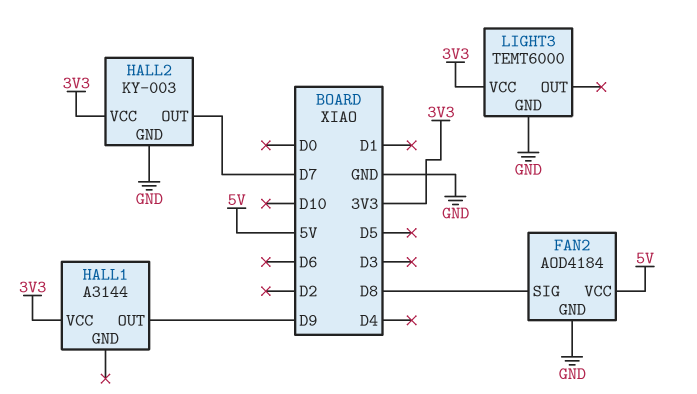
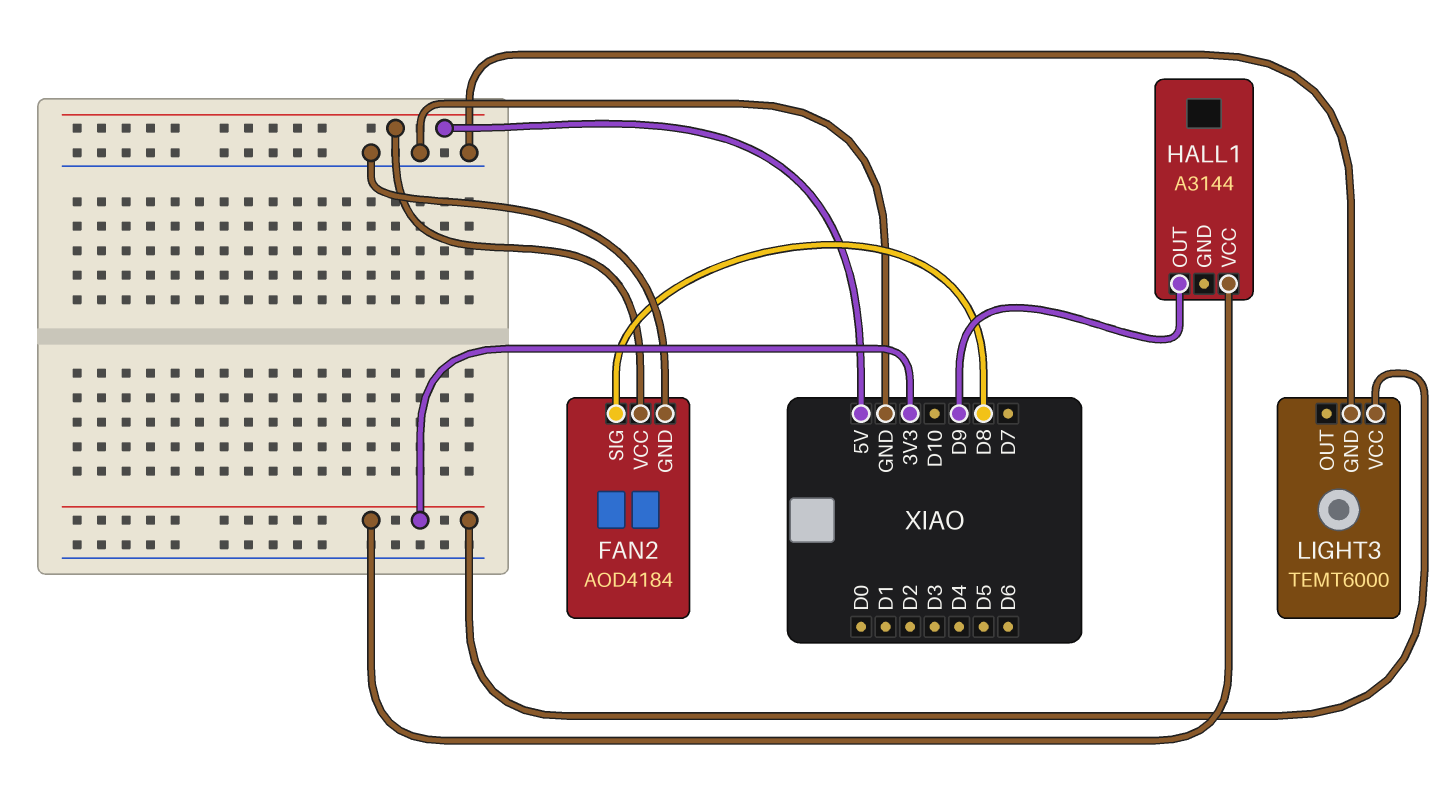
HALL2: KY-003 -> none
HALL2 pin GND: GND -> none
HALL2 pin OUT: D7 -> none
HALL2 pin VCC: 3V3 -> none

